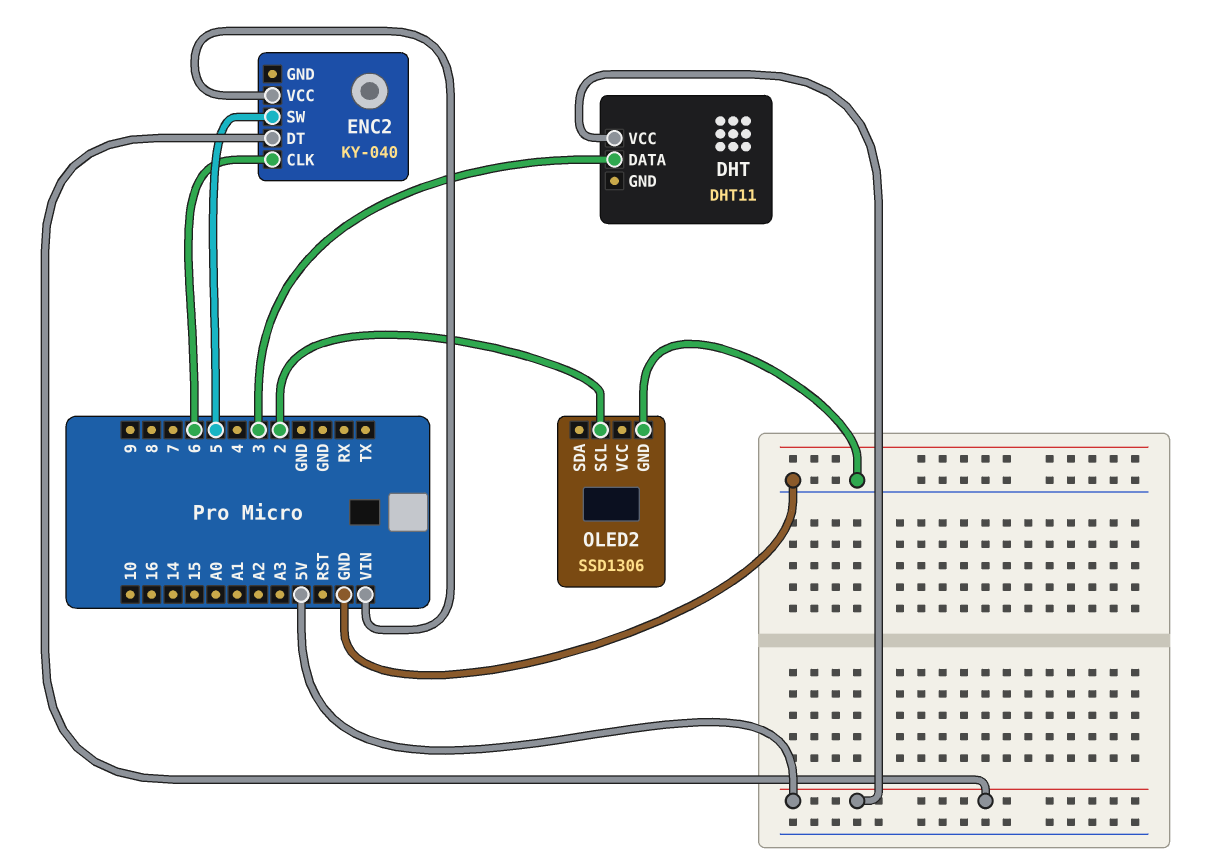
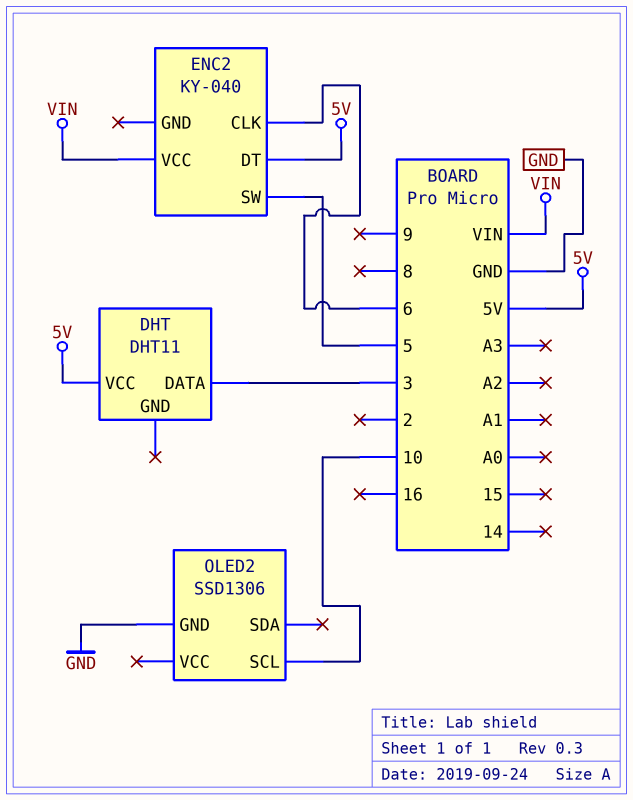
OLED2 pin SCL: 2 -> 10

